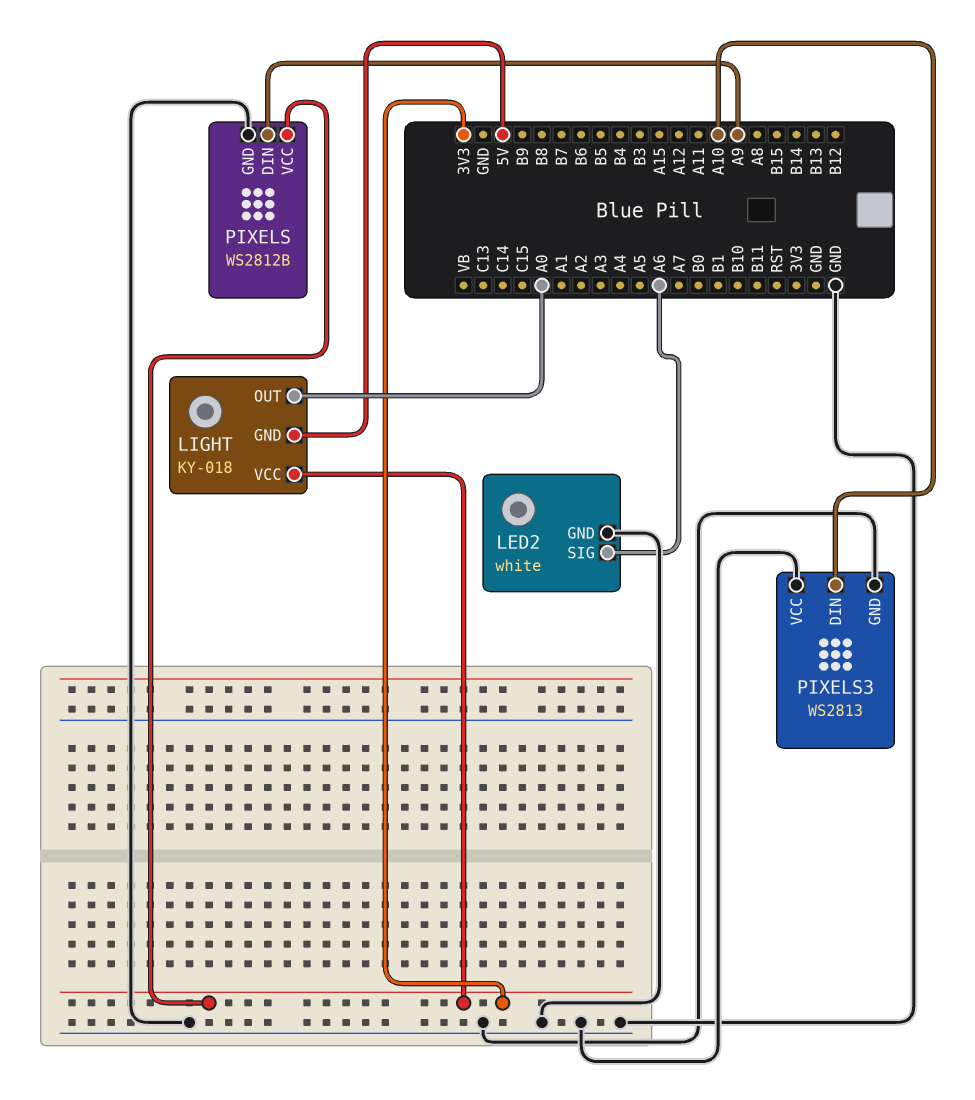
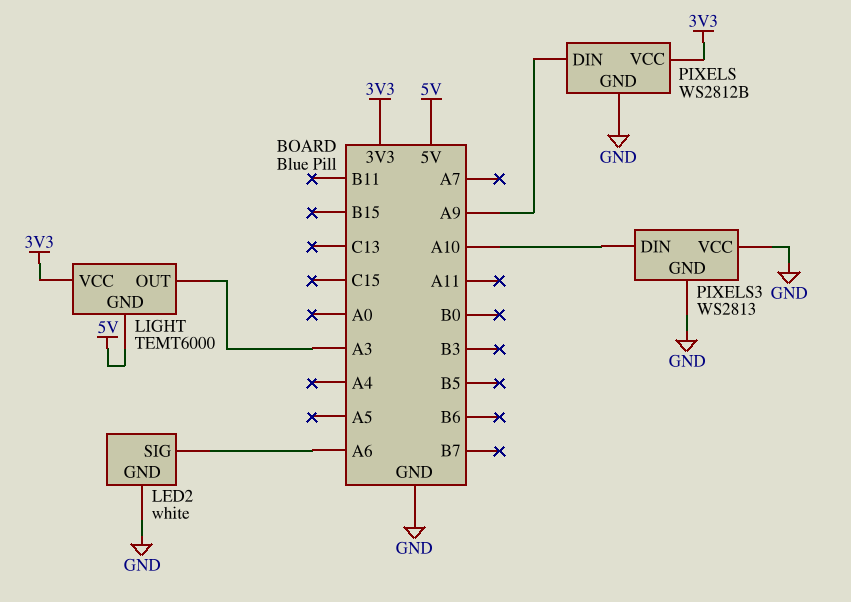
LIGHT: KY-018 -> TEMT6000
LIGHT pin OUT: A0 -> A3

